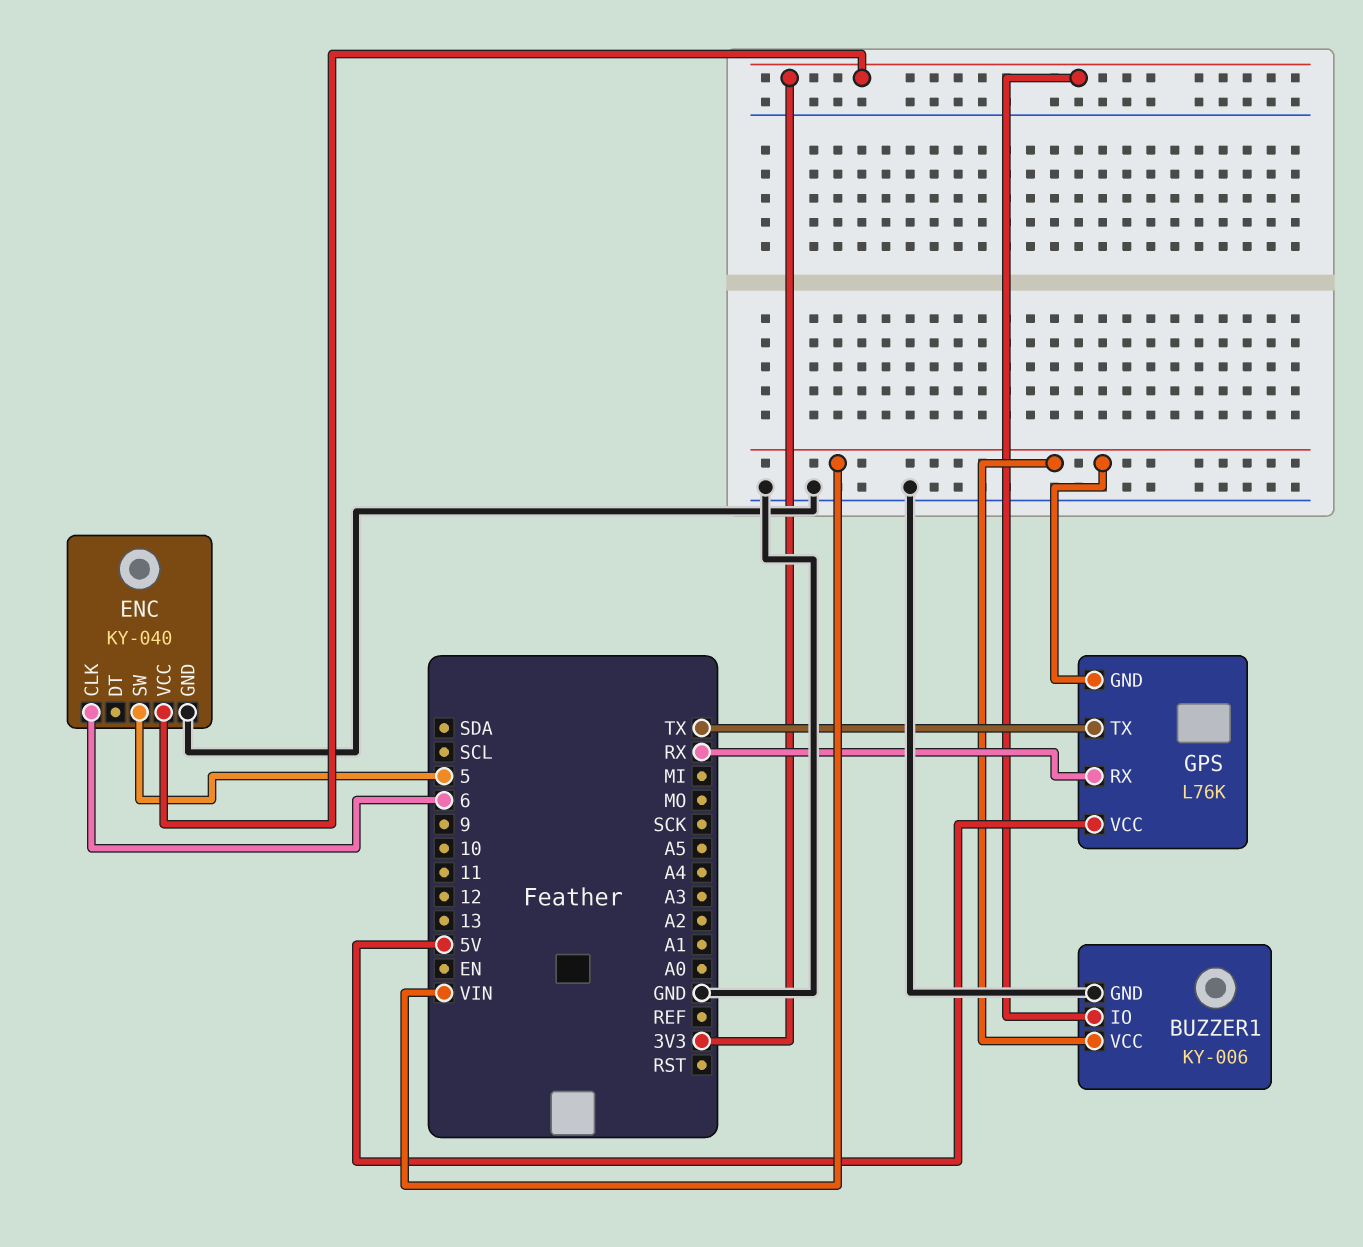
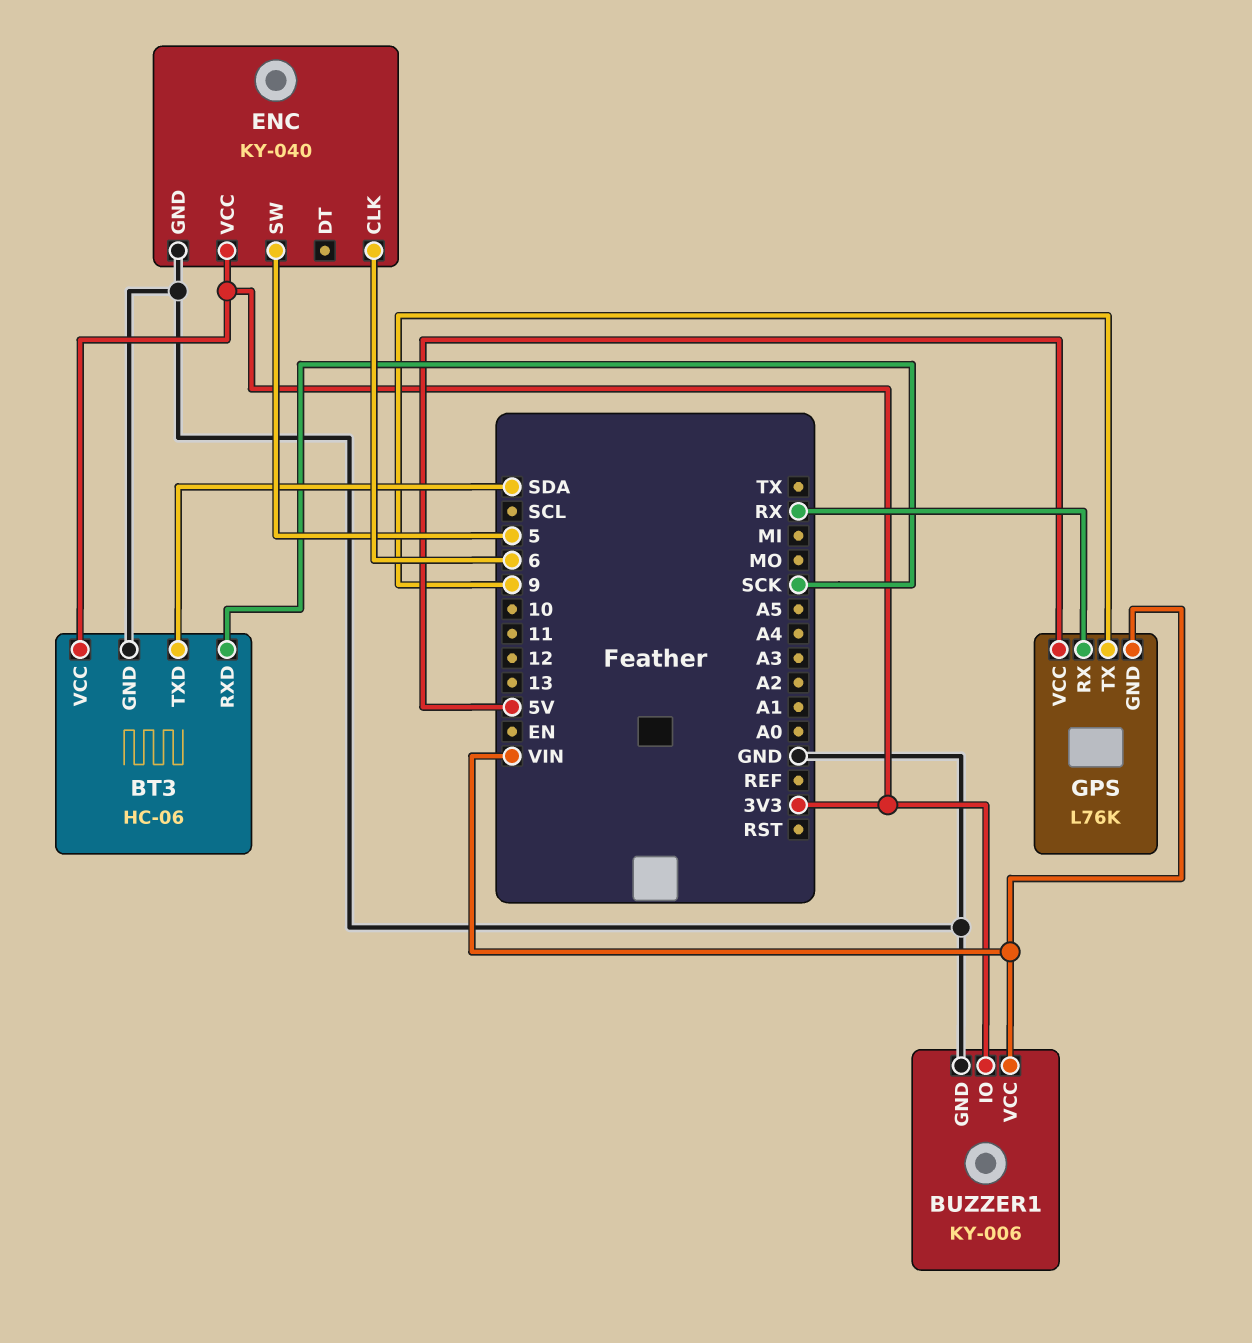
BT3: none -> HC-06
BT3 pin GND: none -> GND
BT3 pin RXD: none -> SCK
BT3 pin TXD: none -> SDA
BT3 pin VCC: none -> 3V3
GPS pin TX: TX -> 9

